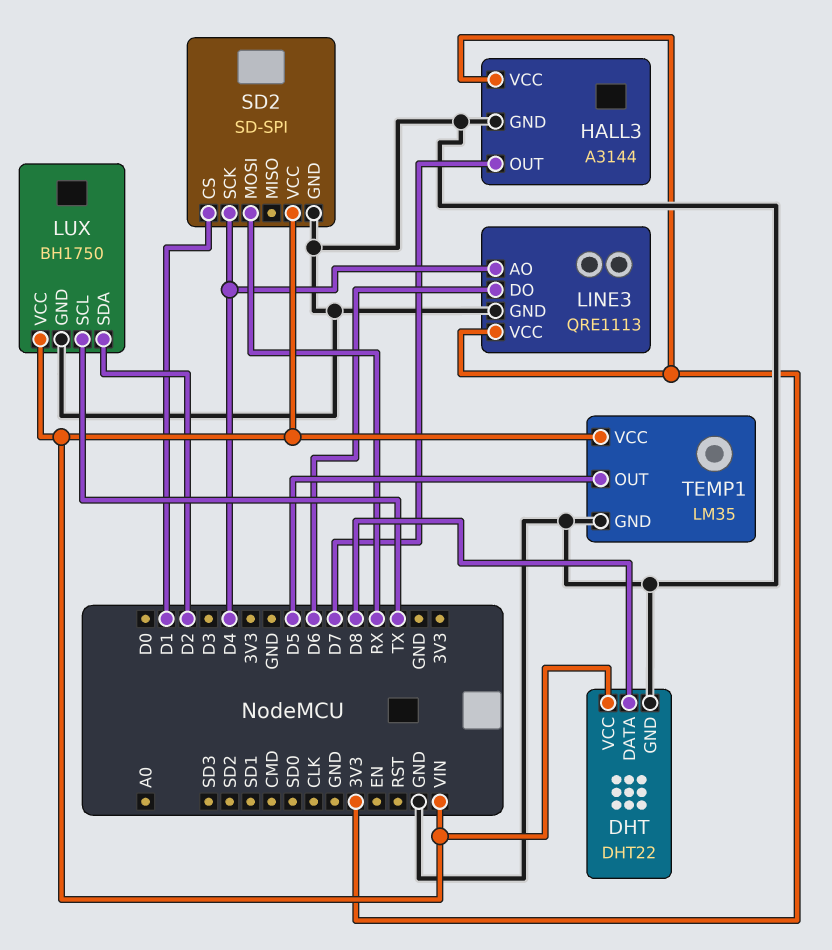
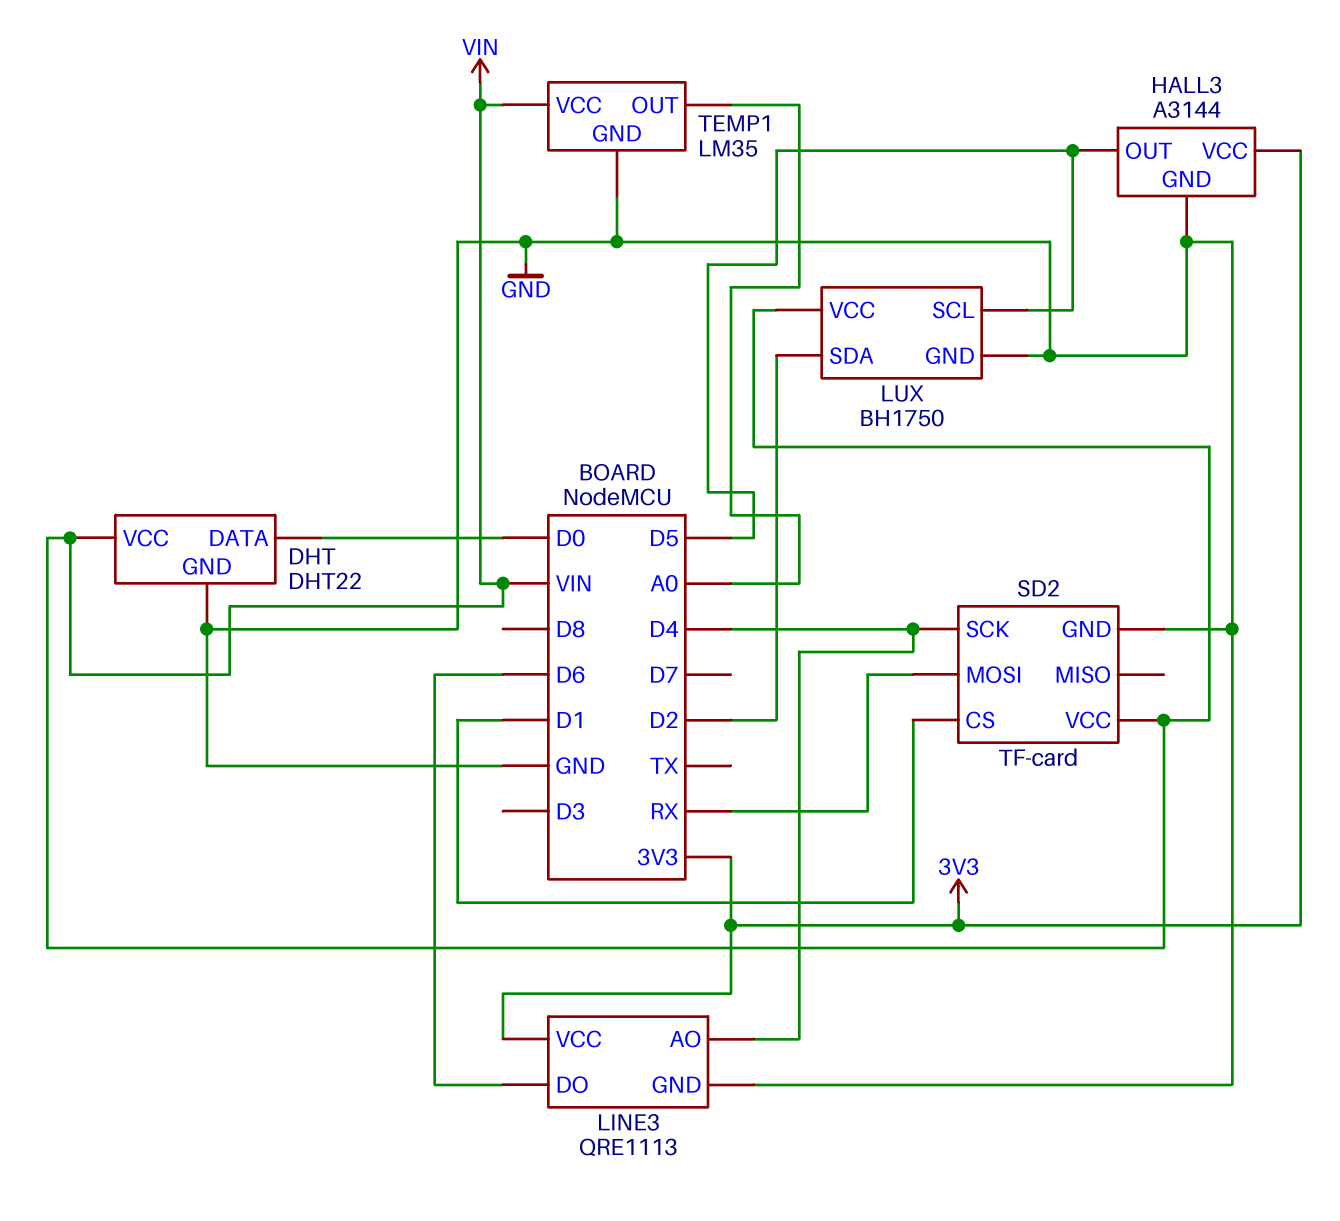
DHT pin DATA: D8 -> D0
HALL3 pin OUT: D7 -> D5
LUX pin SCL: TX -> D5
SD2: SD-SPI -> TF-card
TEMP1 pin OUT: D5 -> A0

